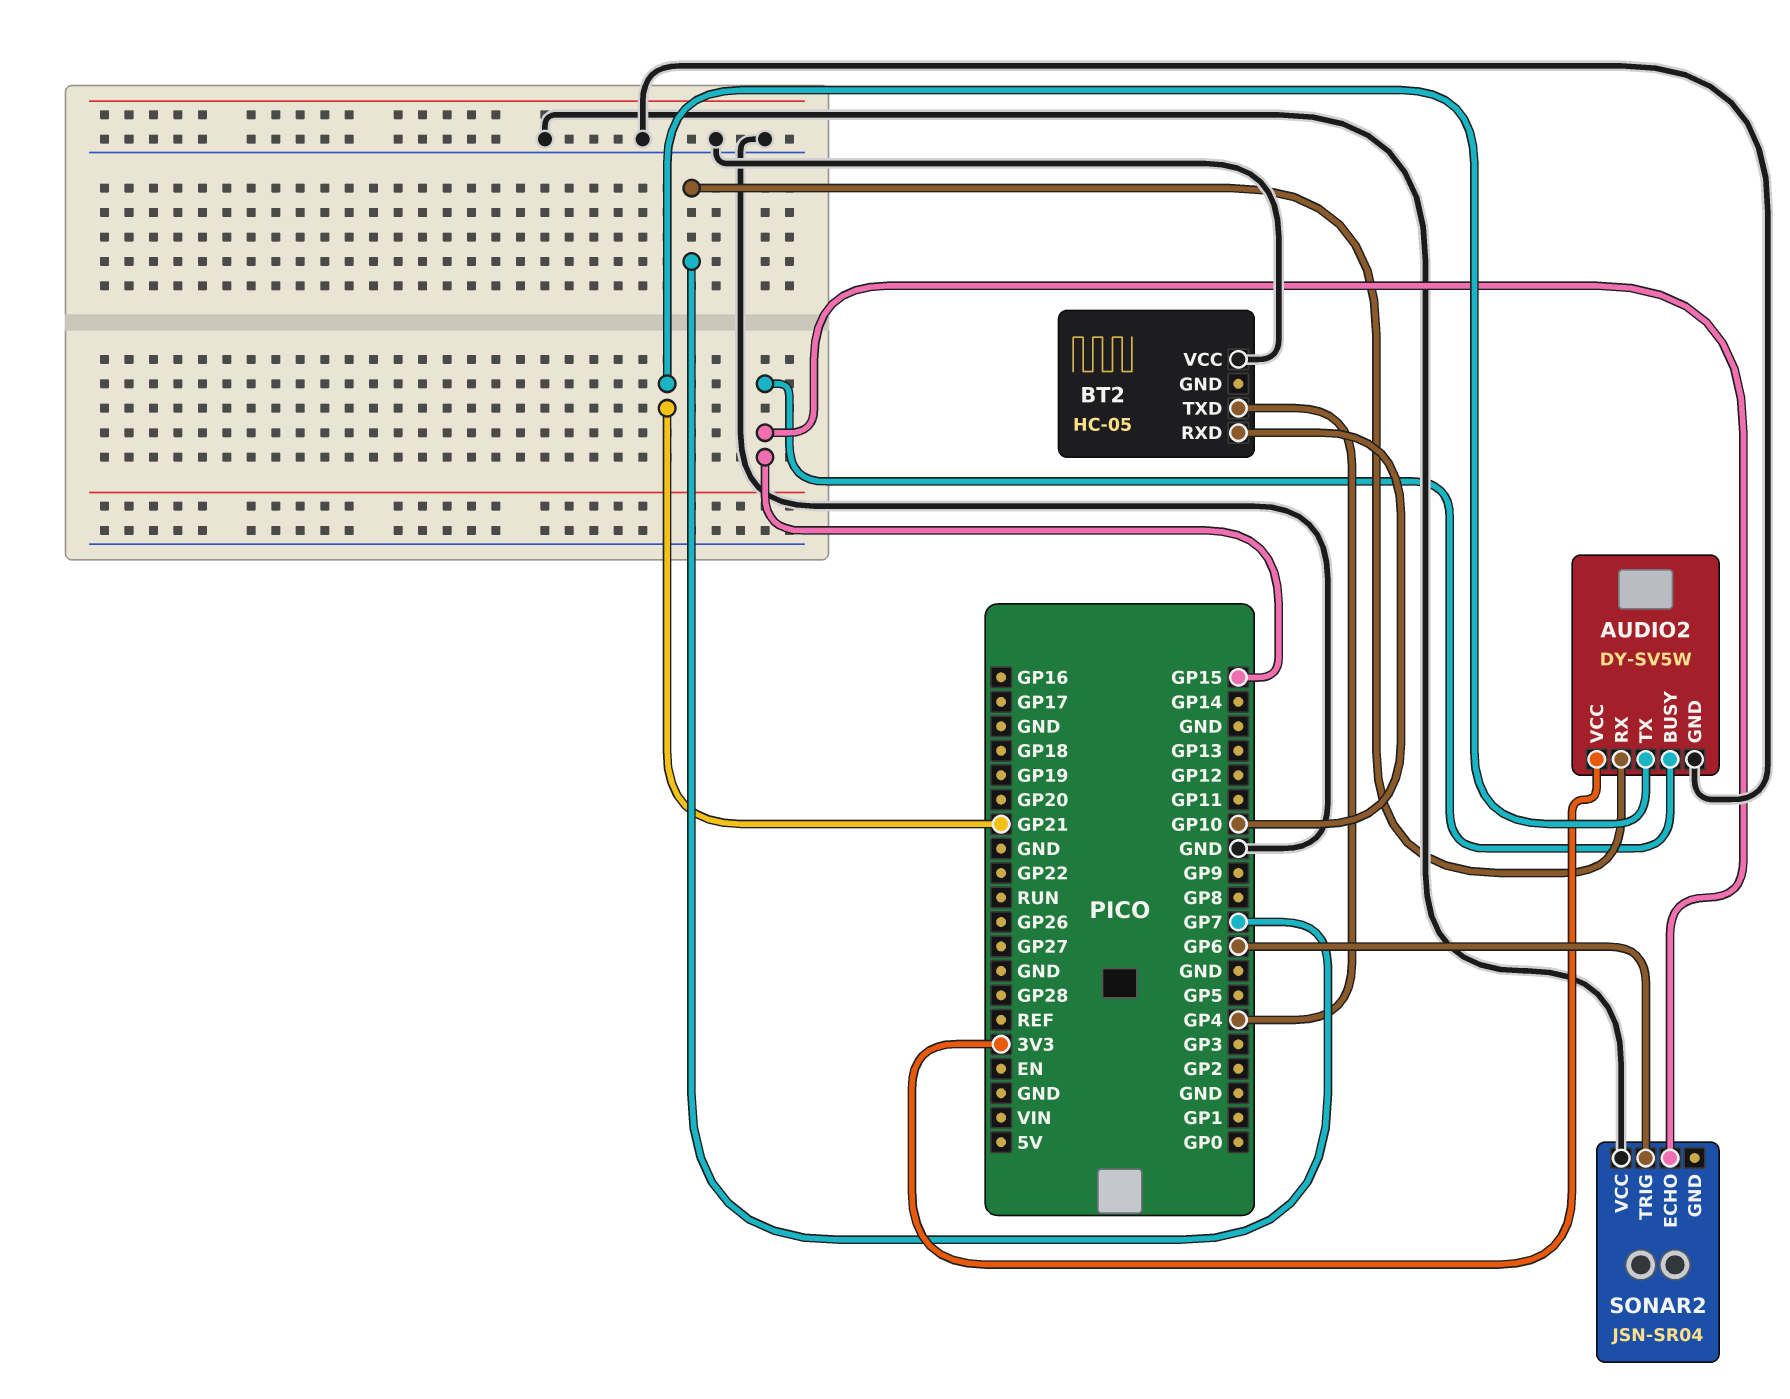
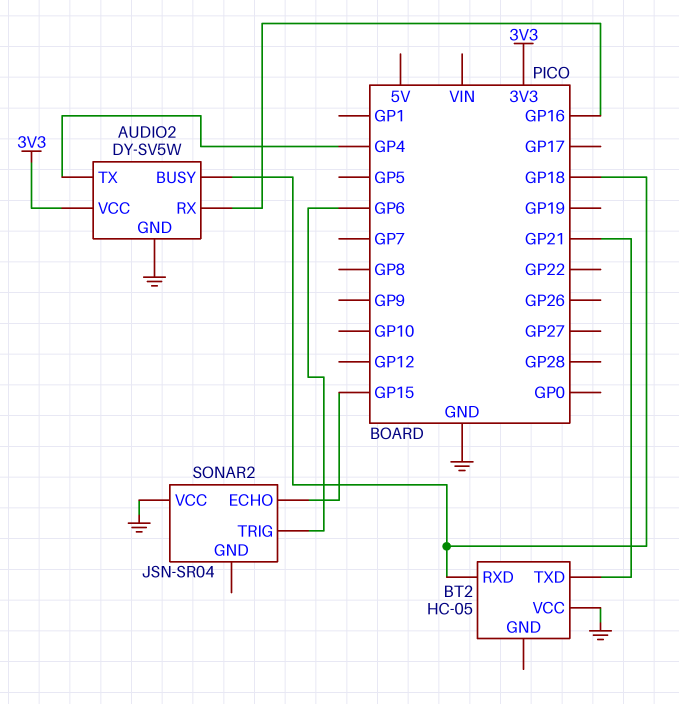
AUDIO2 pin BUSY: GP15 -> GP18
AUDIO2 pin RX: GP7 -> GP16
AUDIO2 pin TX: GP21 -> GP4
BT2 pin RXD: GP10 -> GP18
BT2 pin TXD: GP4 -> GP21

